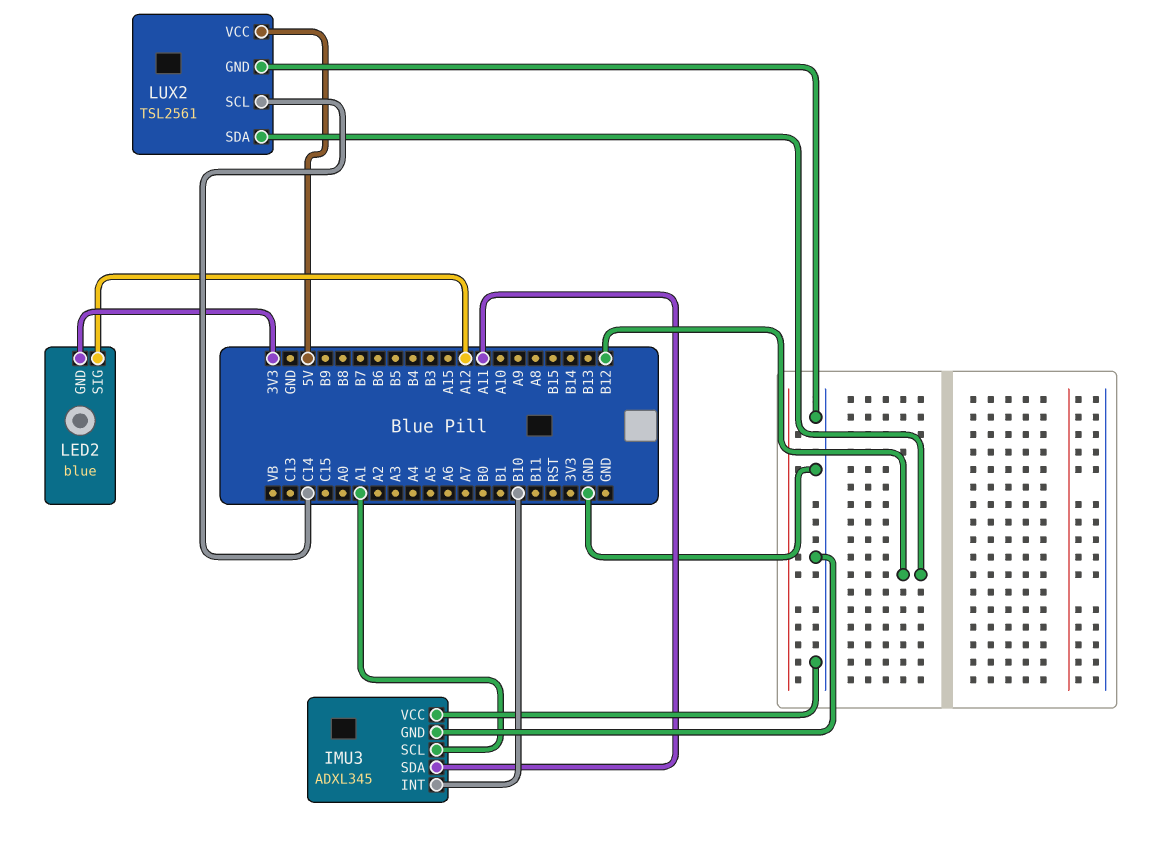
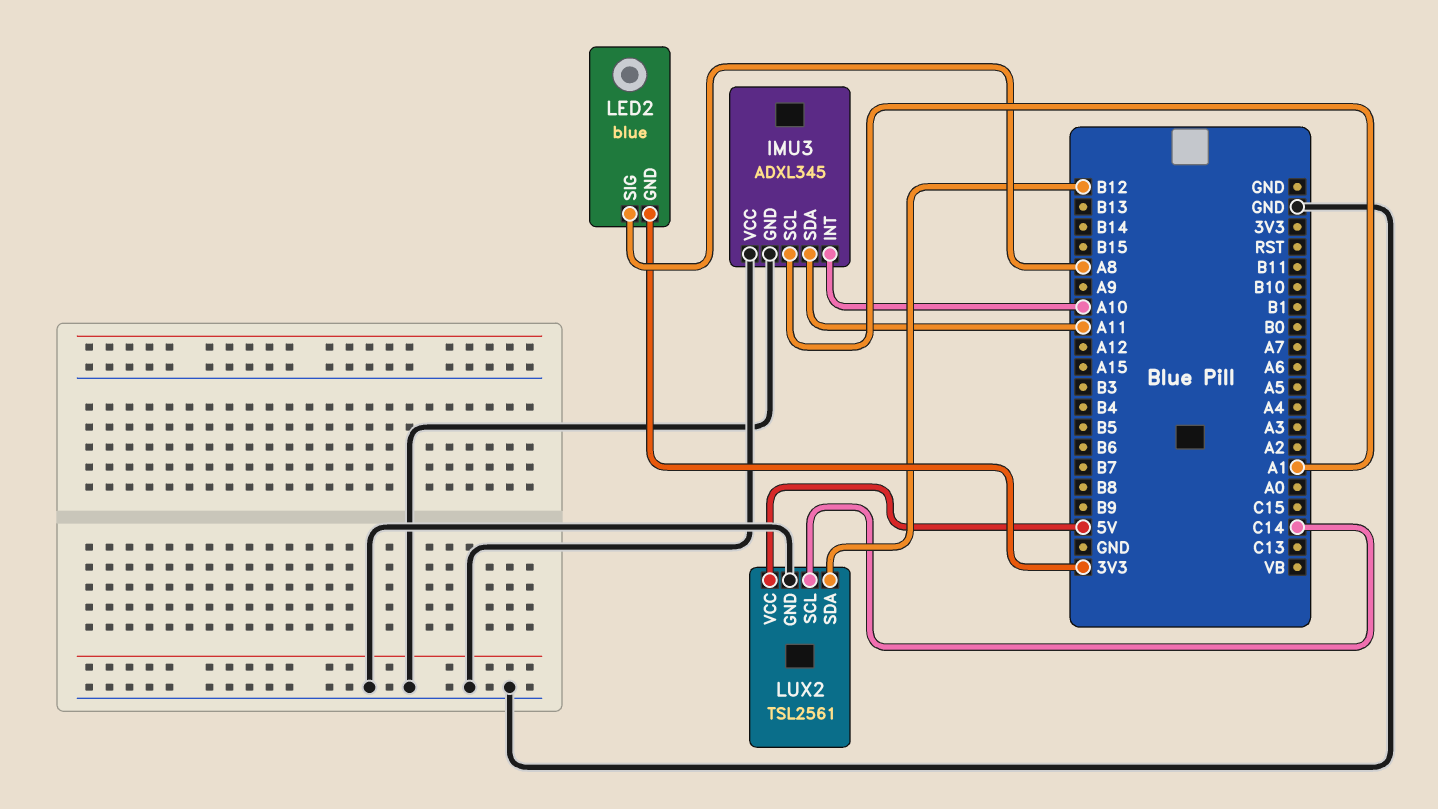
IMU3 pin INT: B10 -> A10
LED2 pin SIG: A12 -> A8

